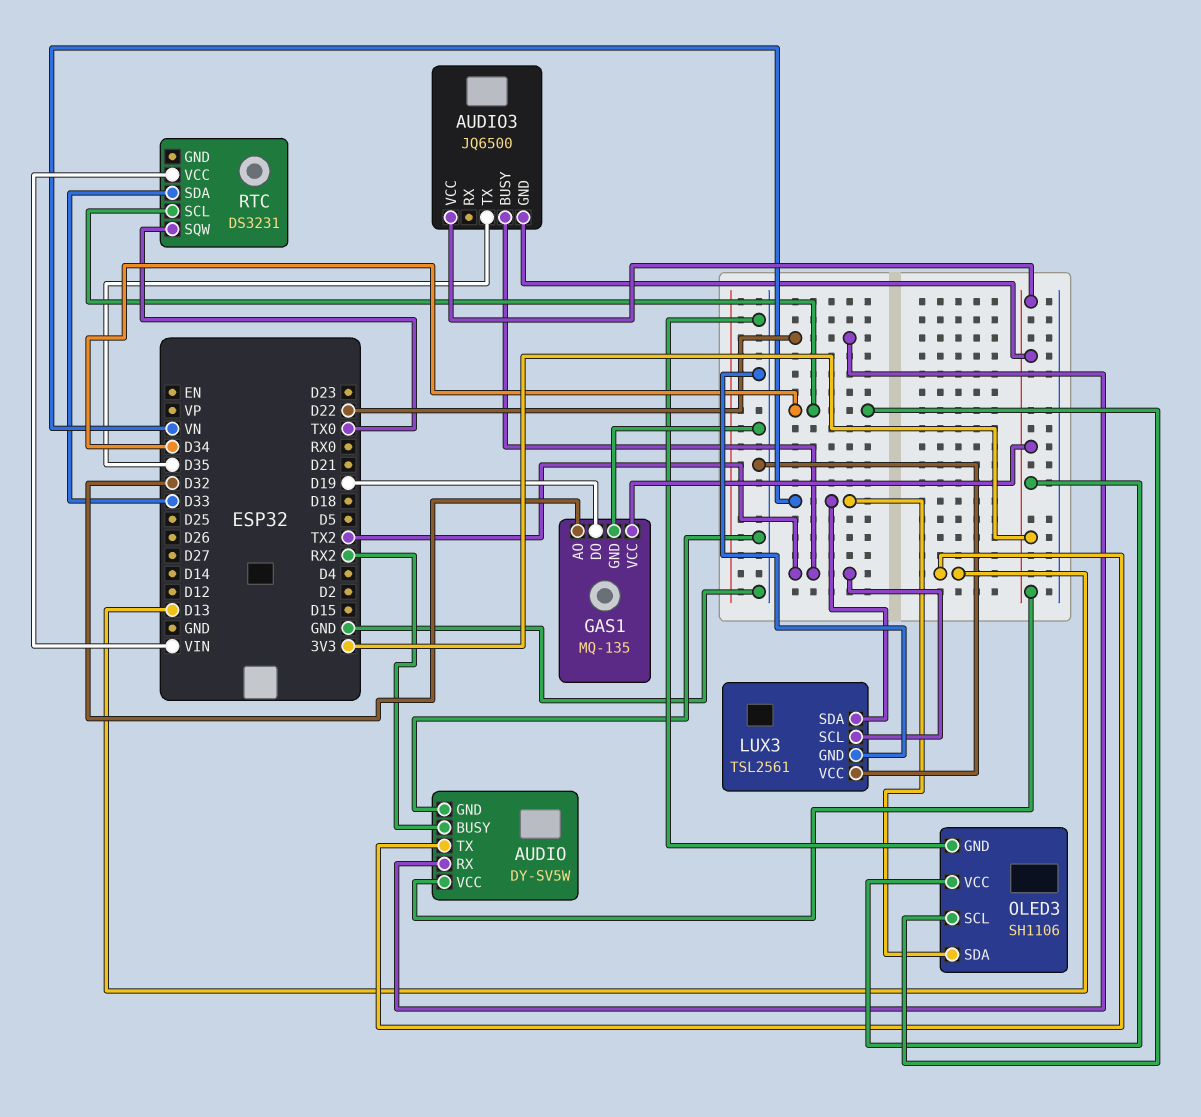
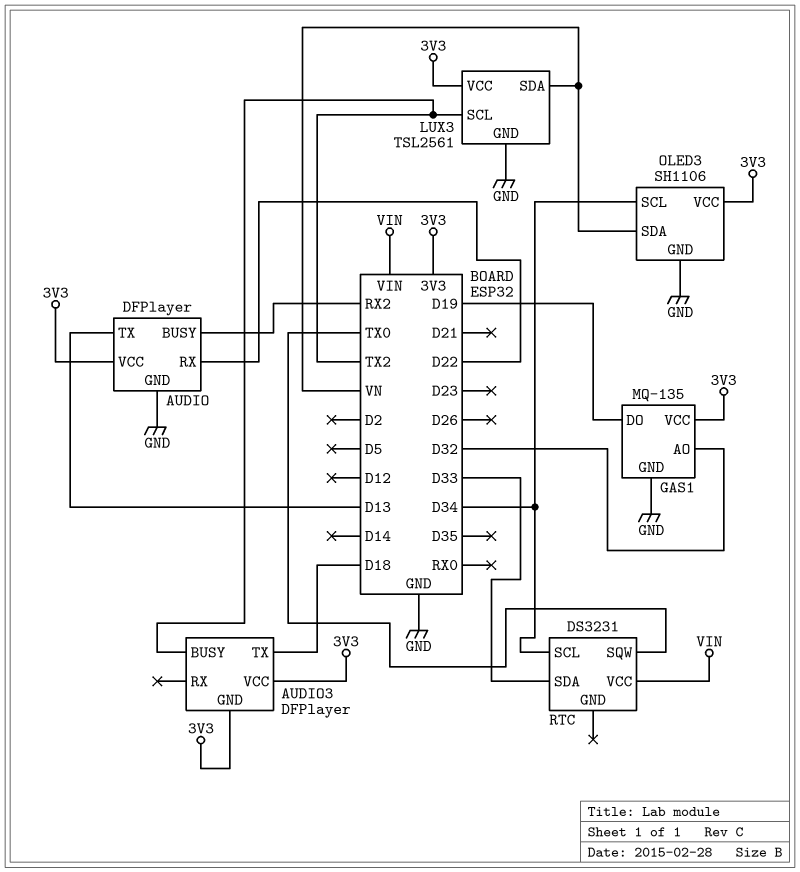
AUDIO: DY-SV5W -> DFPlayer
AUDIO3: JQ6500 -> DFPlayer
AUDIO3 pin TX: D35 -> D18
LUX3 pin VCC: GND -> 3V3

